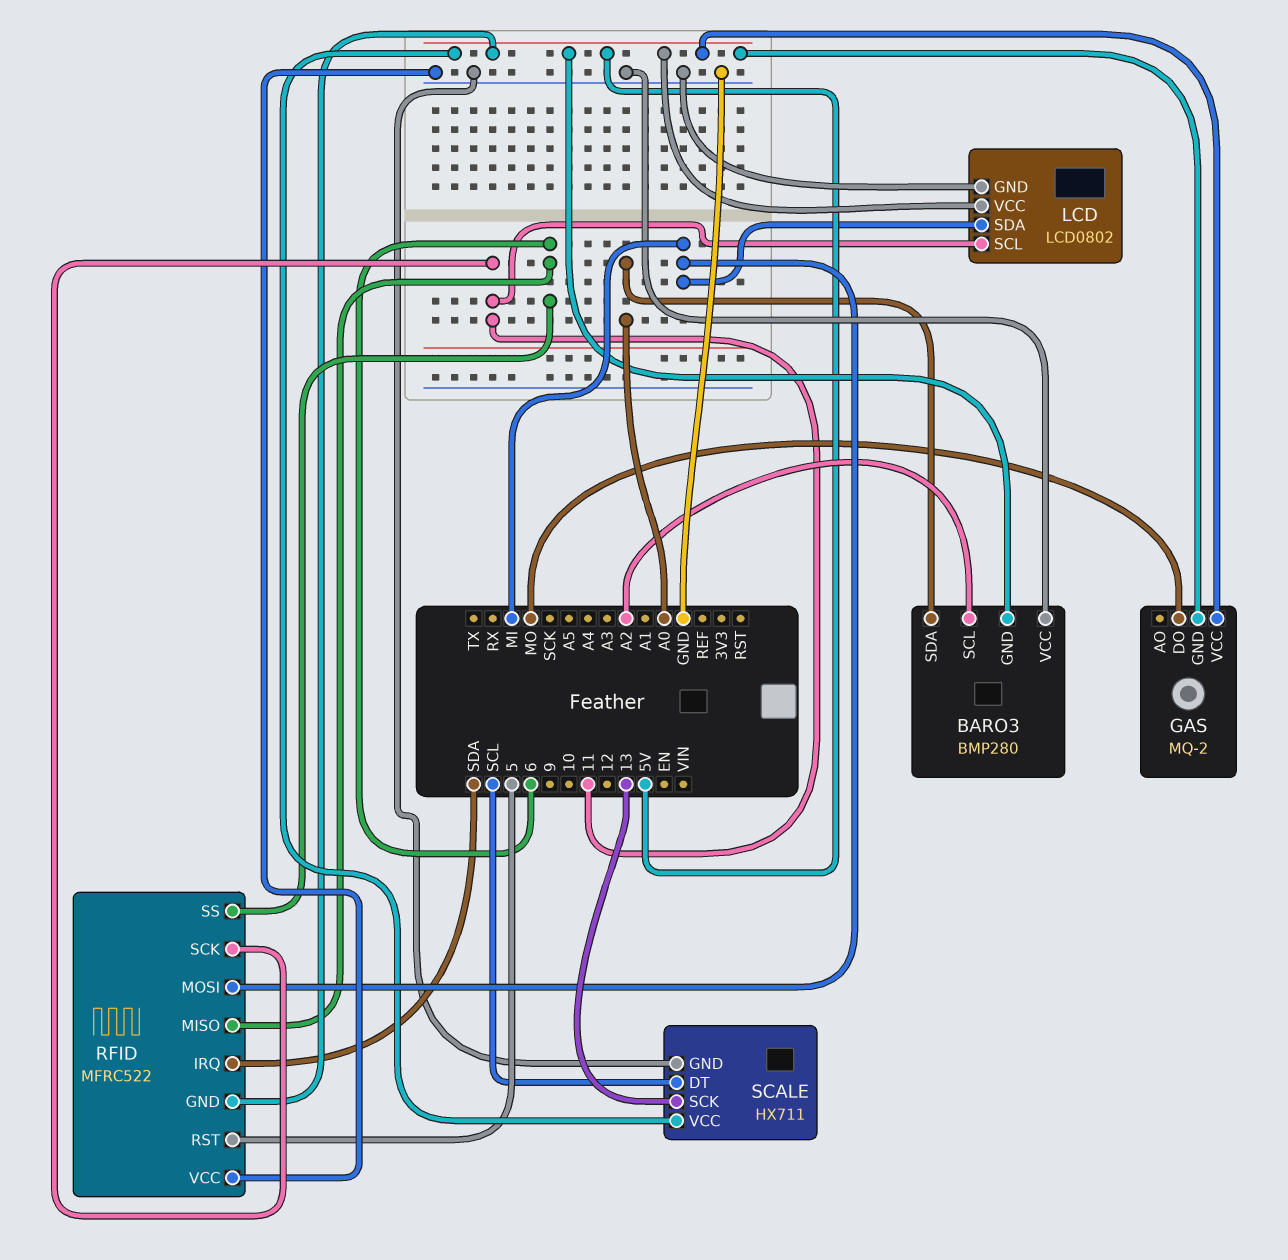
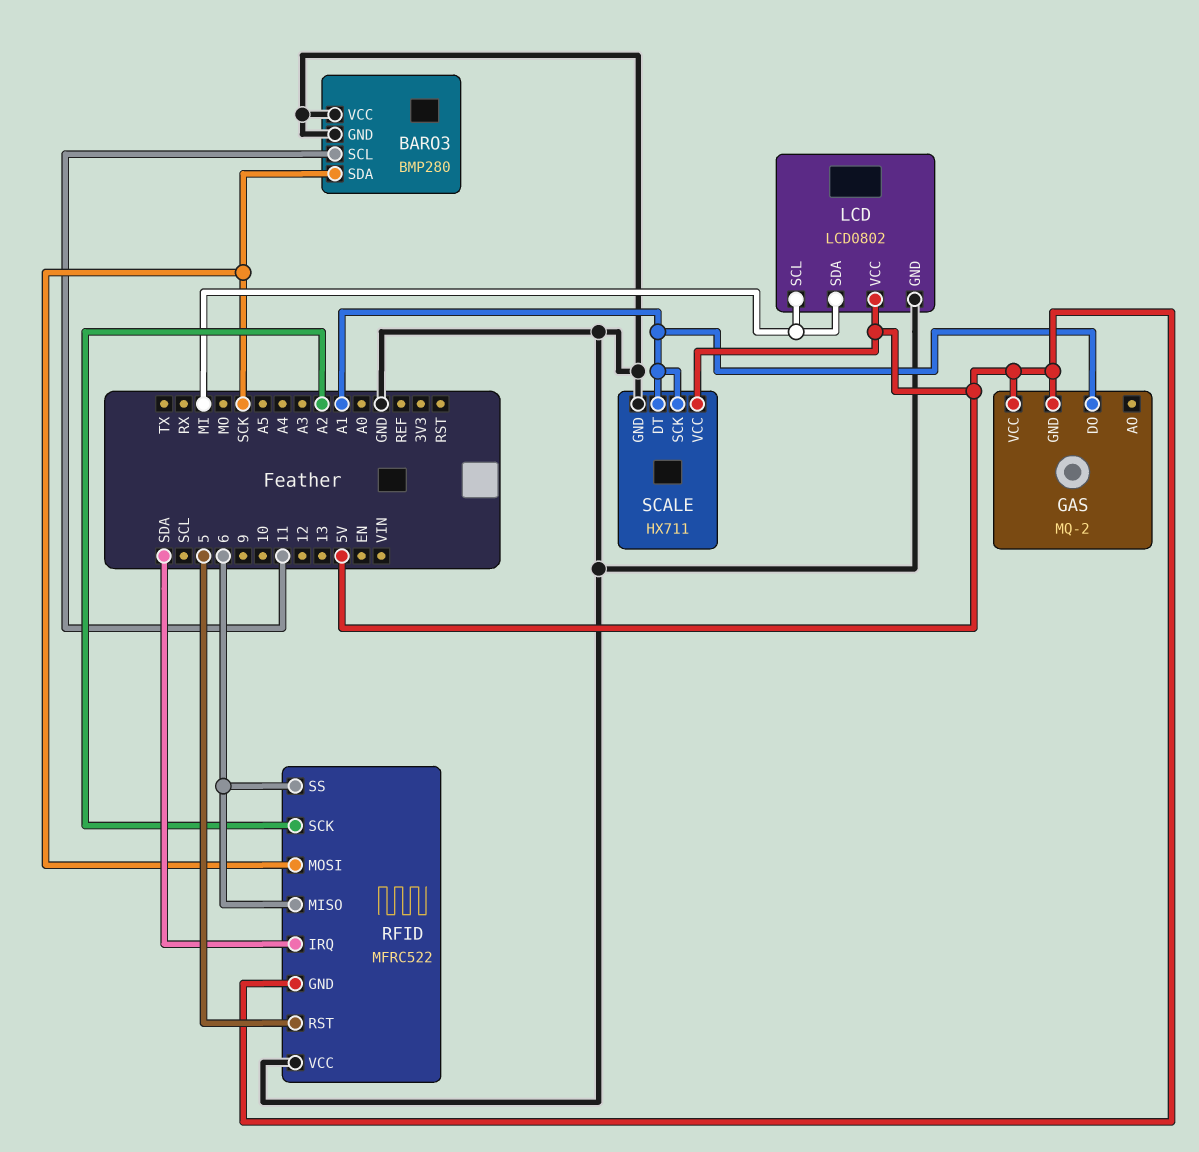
BARO3 pin GND: 5V -> GND
BARO3 pin SCL: A2 -> 11
BARO3 pin SDA: A0 -> SCK
GAS pin DO: MO -> A1
LCD pin SCL: 11 -> MI
RFID pin MOSI: MI -> SCK
RFID pin SCK: 11 -> A2
SCALE pin DT: SCL -> A1
SCALE pin SCK: 13 -> A1

